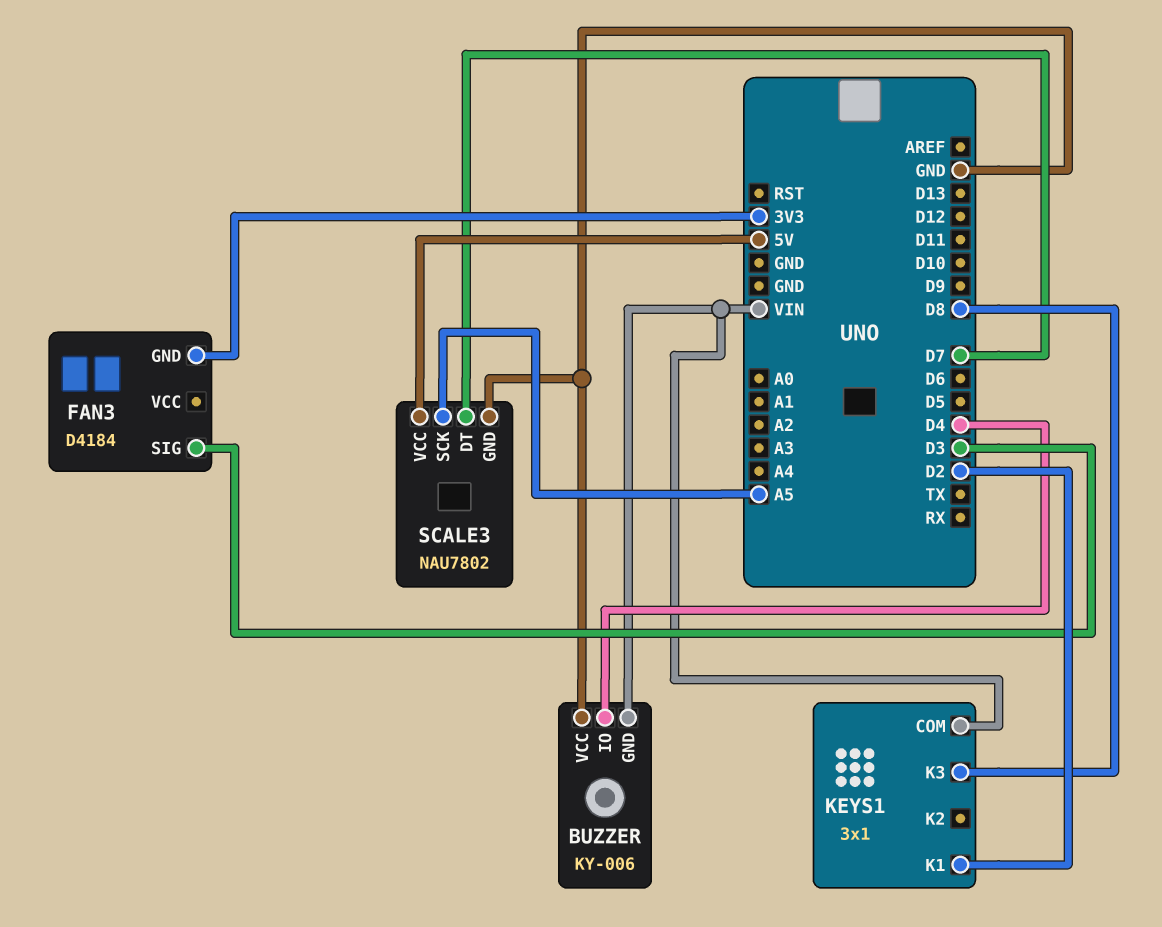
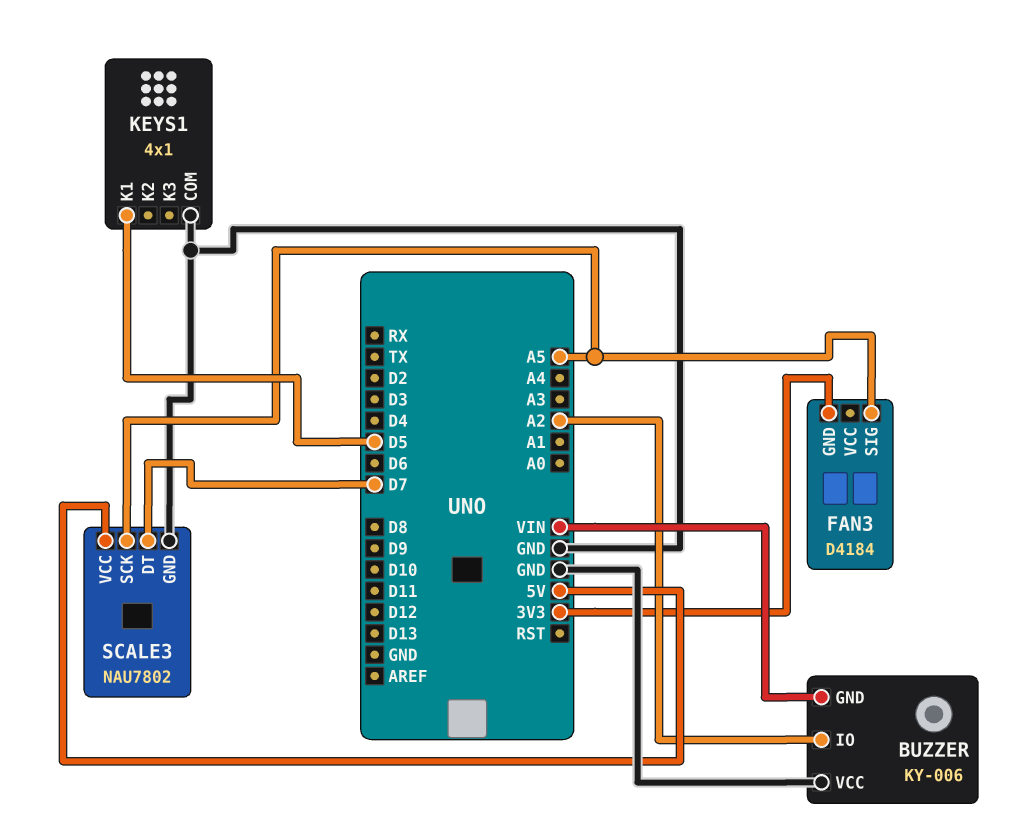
BUZZER pin IO: D4 -> A2
FAN3 pin SIG: D3 -> A5
KEYS1: 3x1 -> 4x1
KEYS1 pin COM: VIN -> GND
KEYS1 pin K1: D2 -> D5
KEYS1 pin K3: D8 -> none

